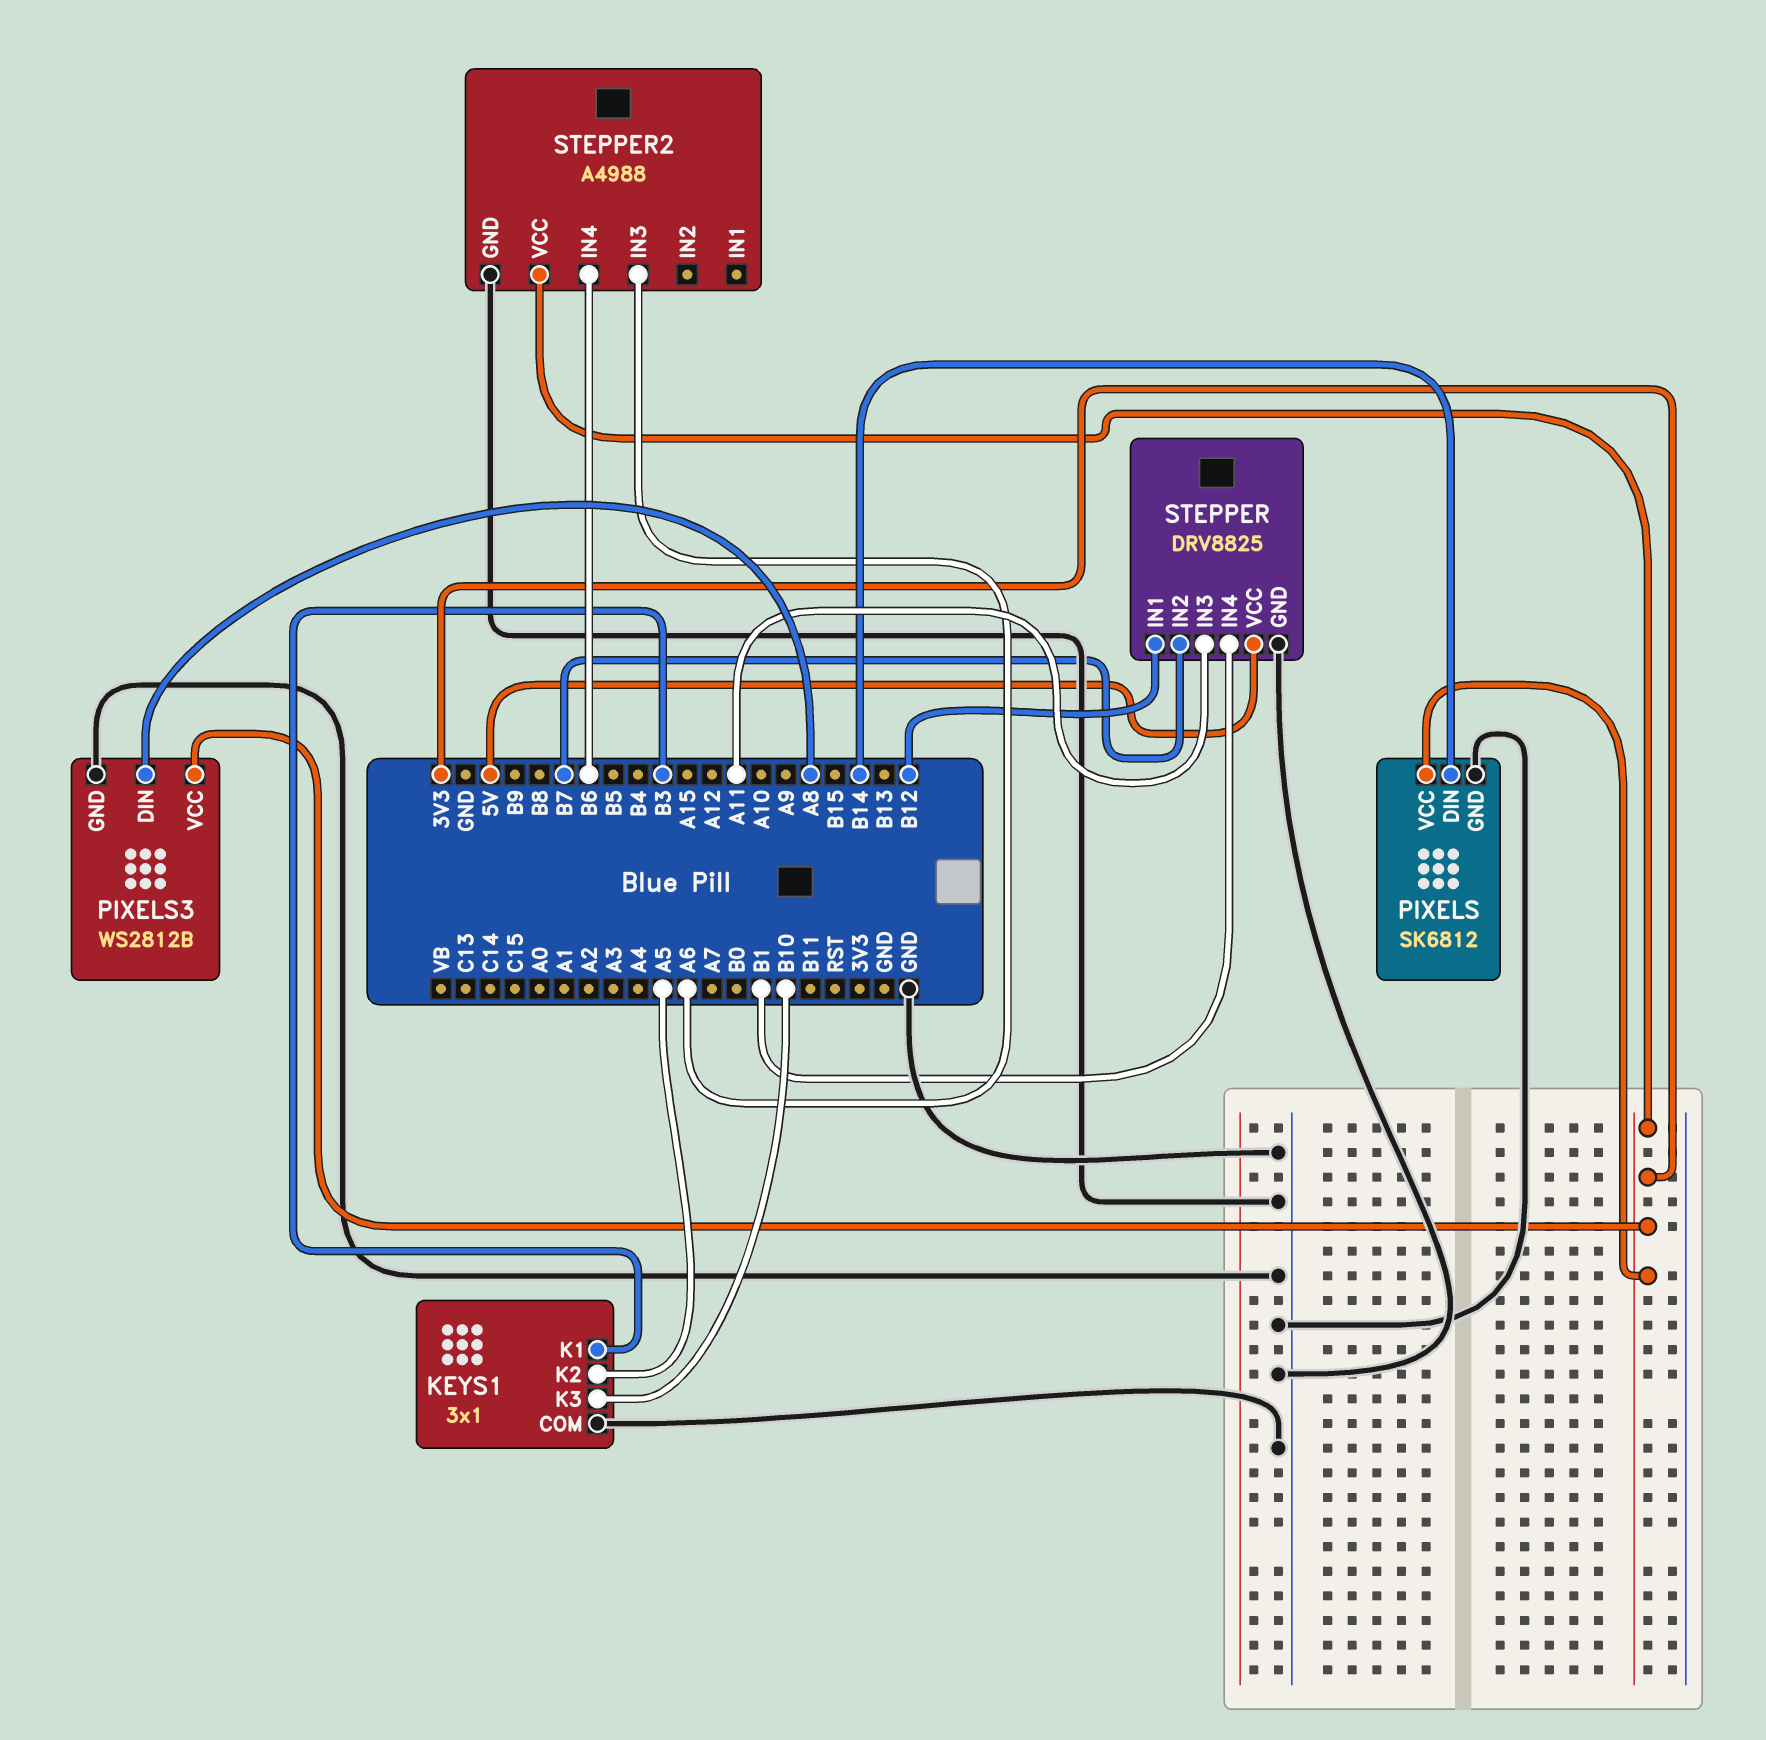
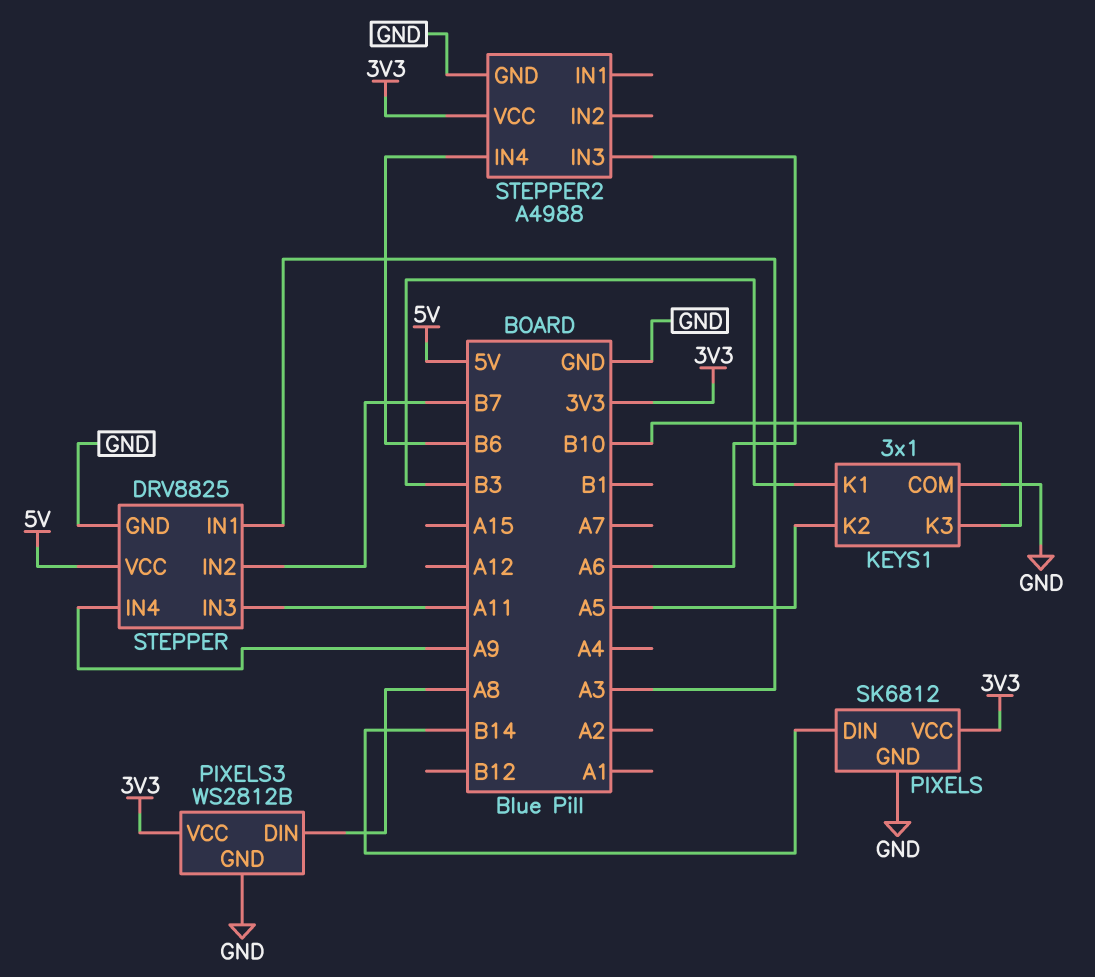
STEPPER pin IN1: B12 -> A3
STEPPER pin IN4: B1 -> A9

